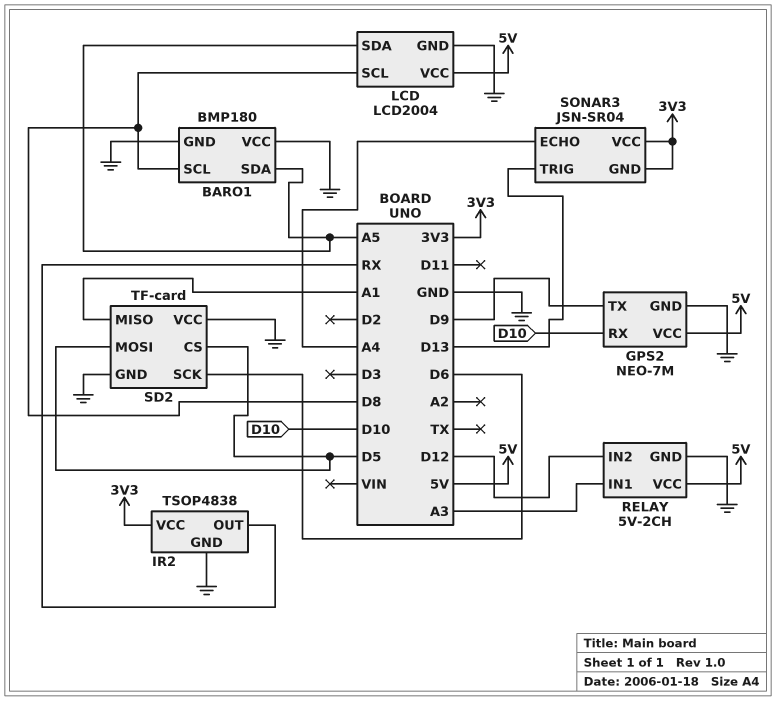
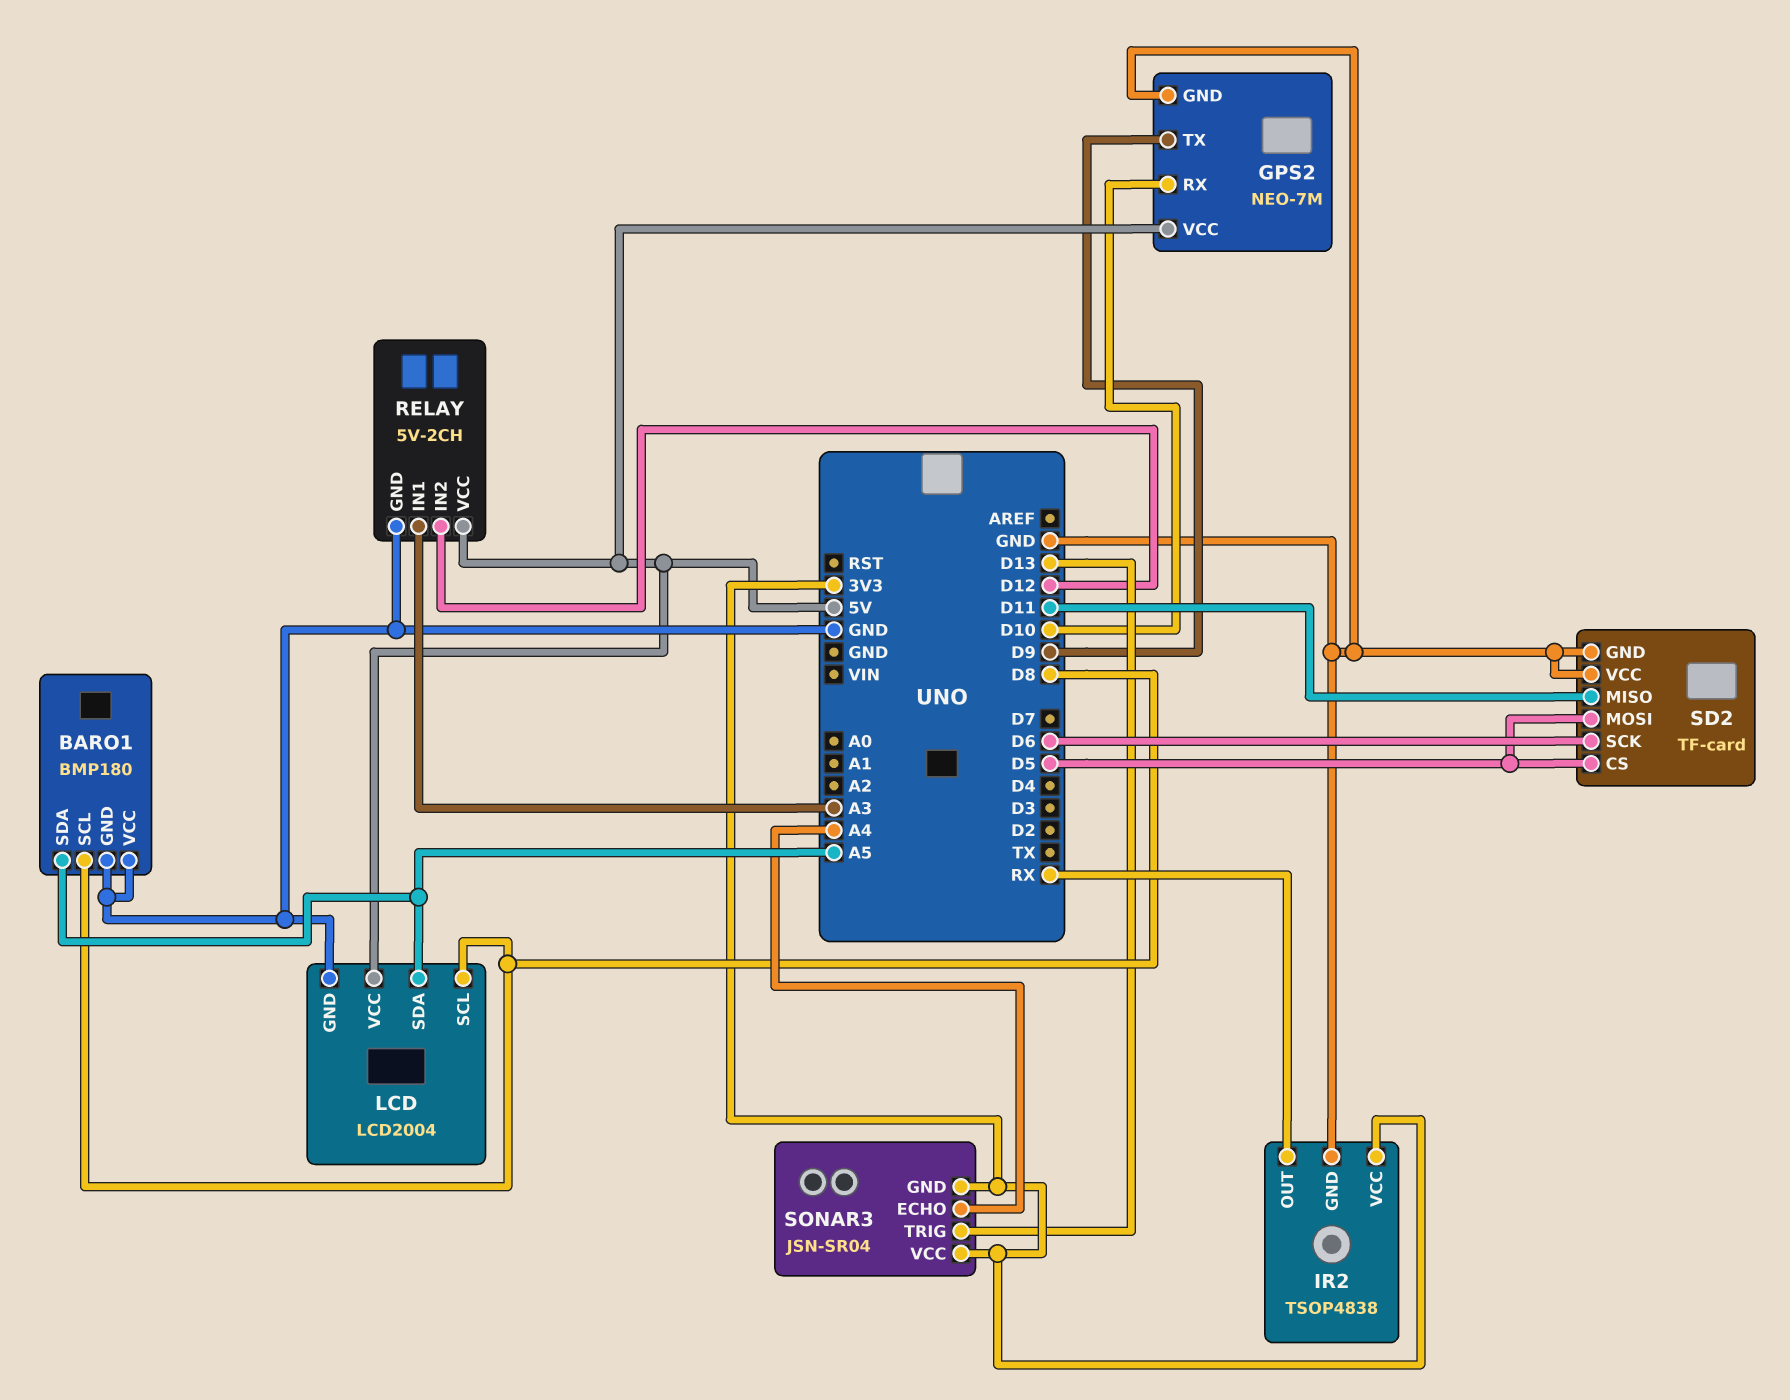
SD2 pin MISO: A1 -> D11

